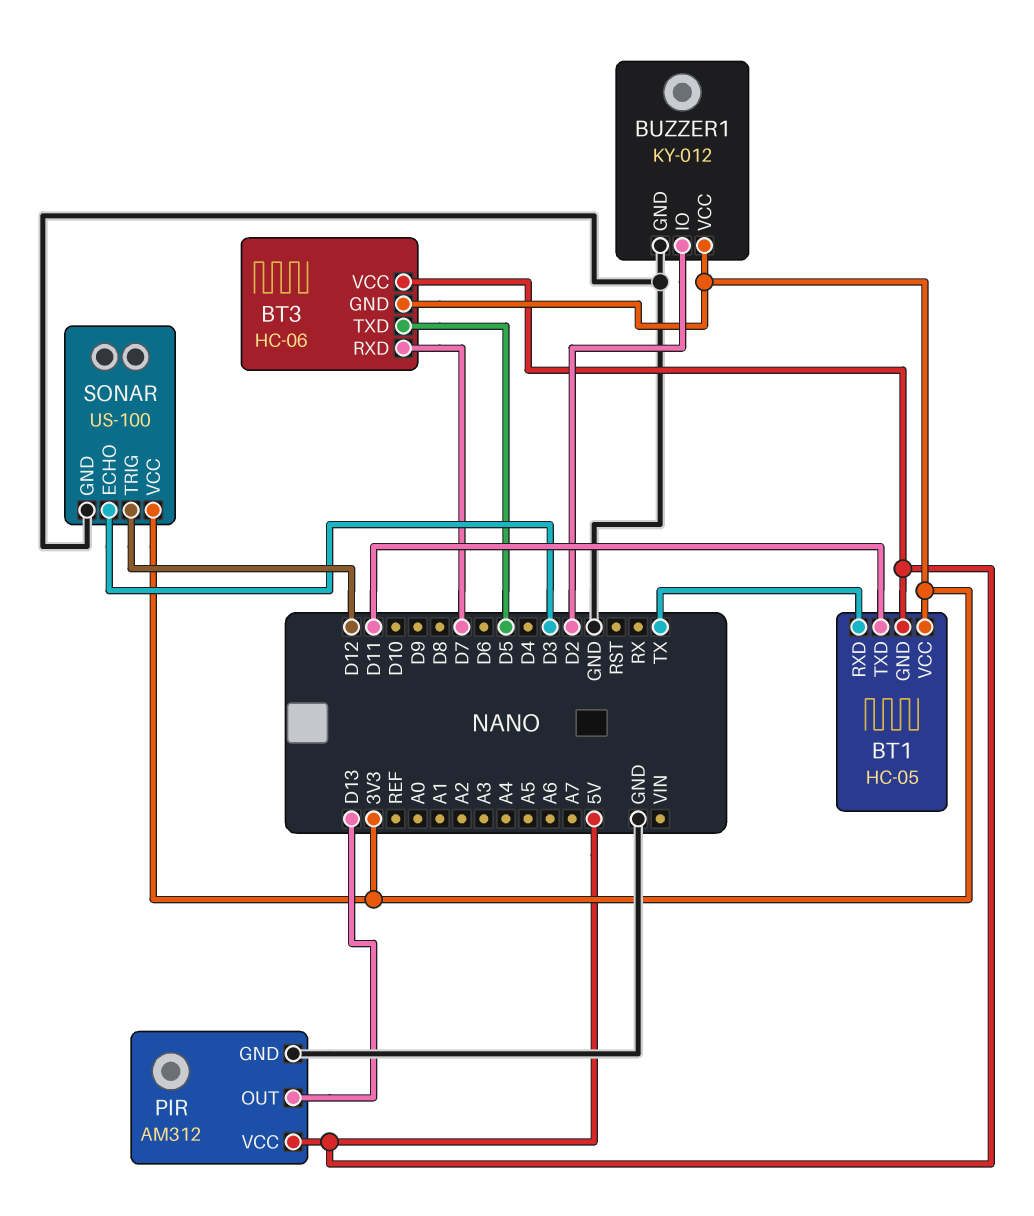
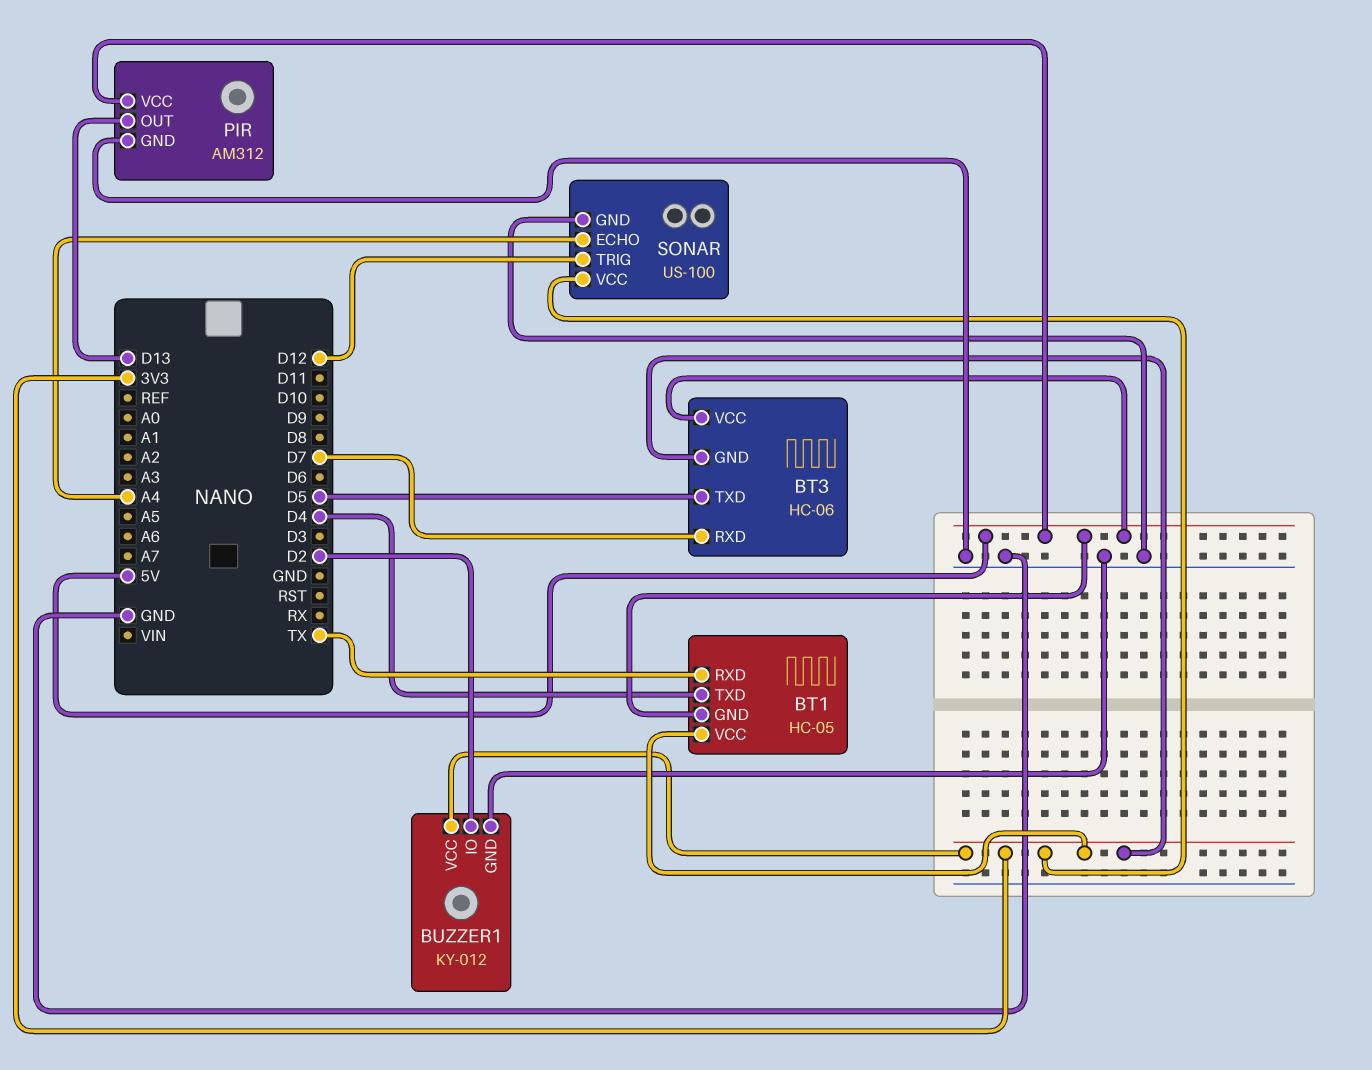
BT1 pin TXD: D11 -> D4
SONAR pin ECHO: D3 -> A4

